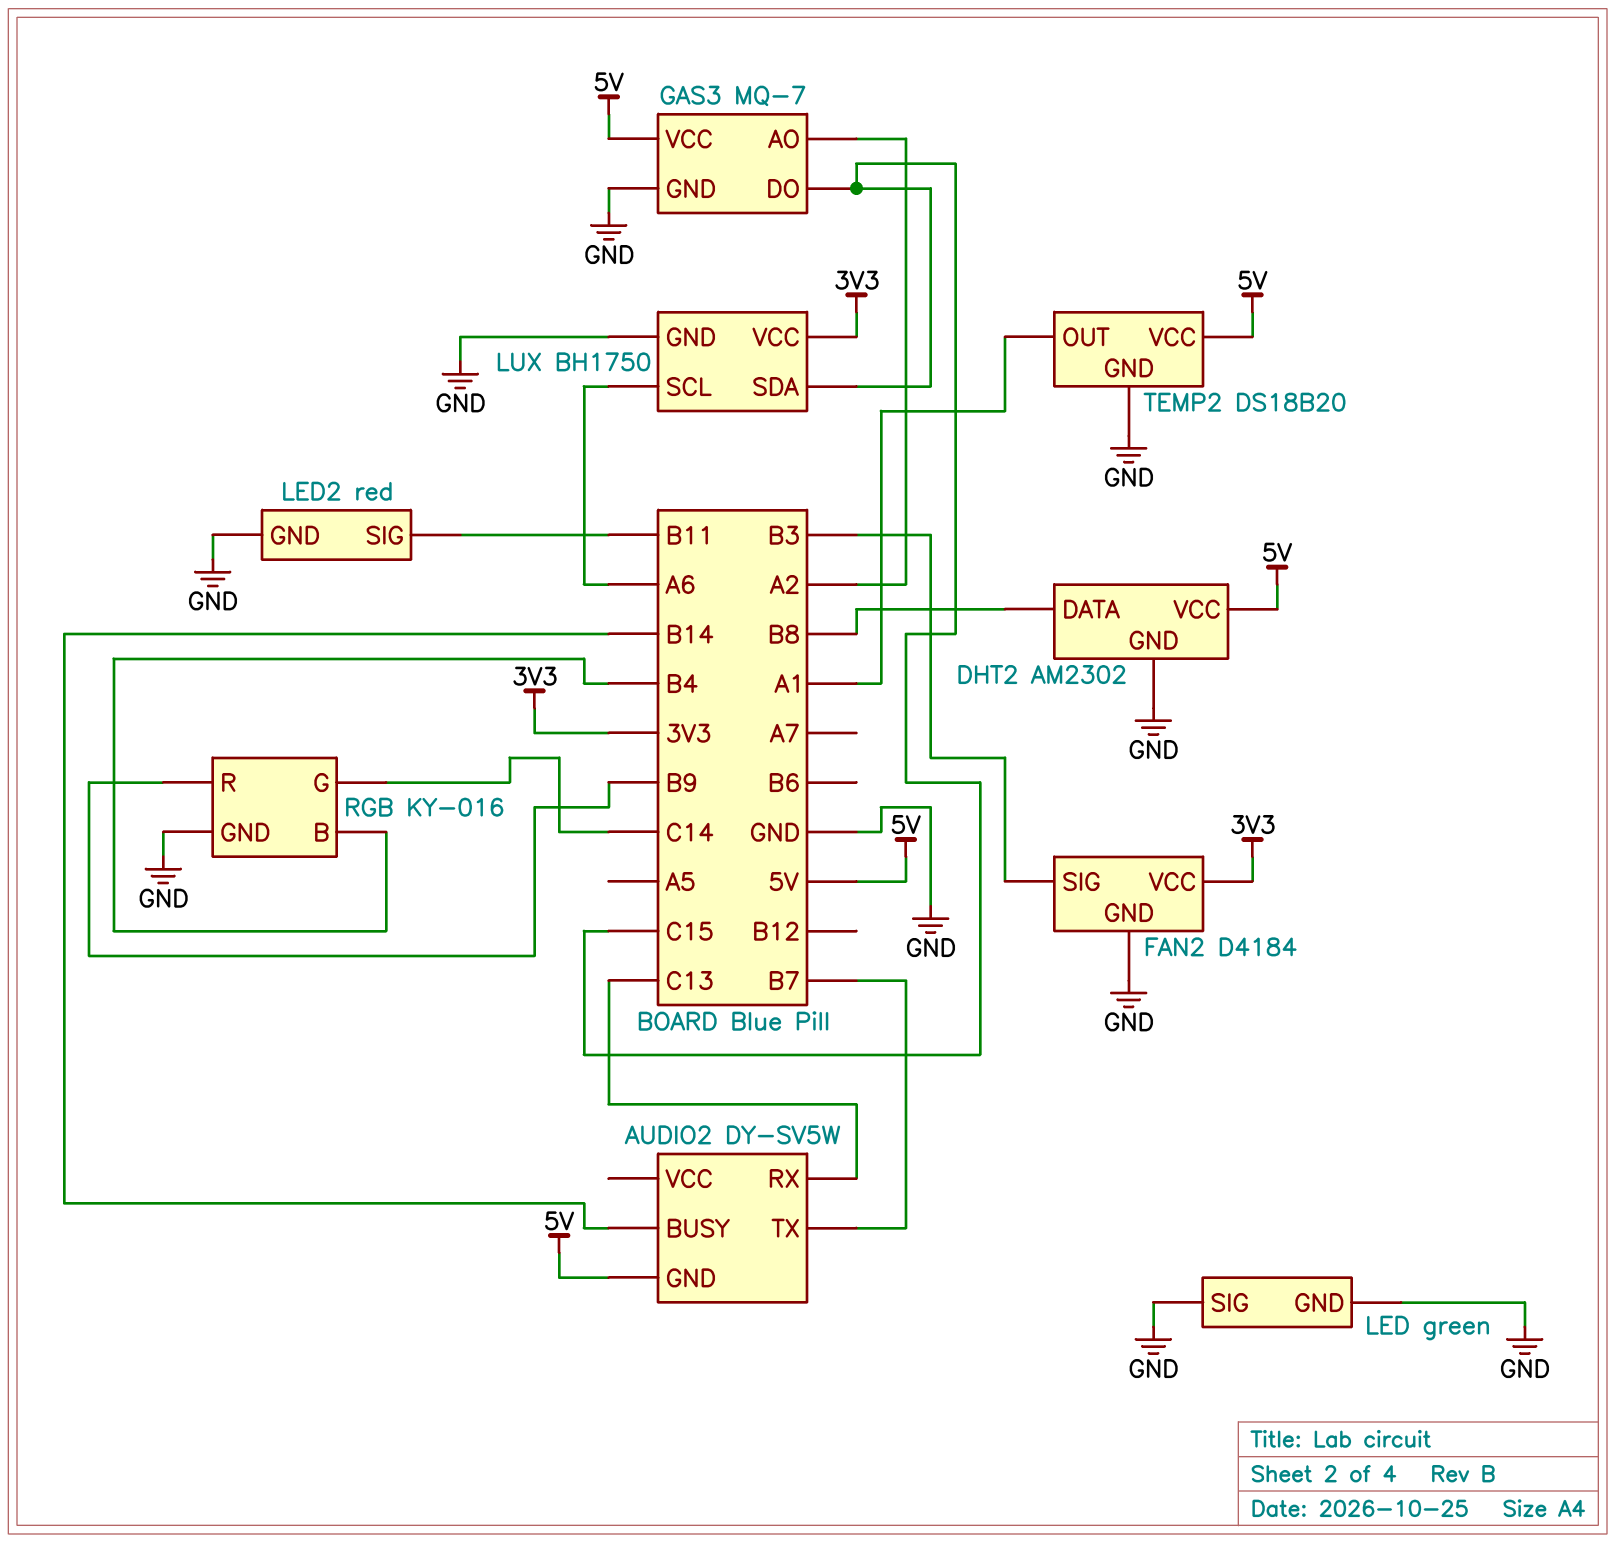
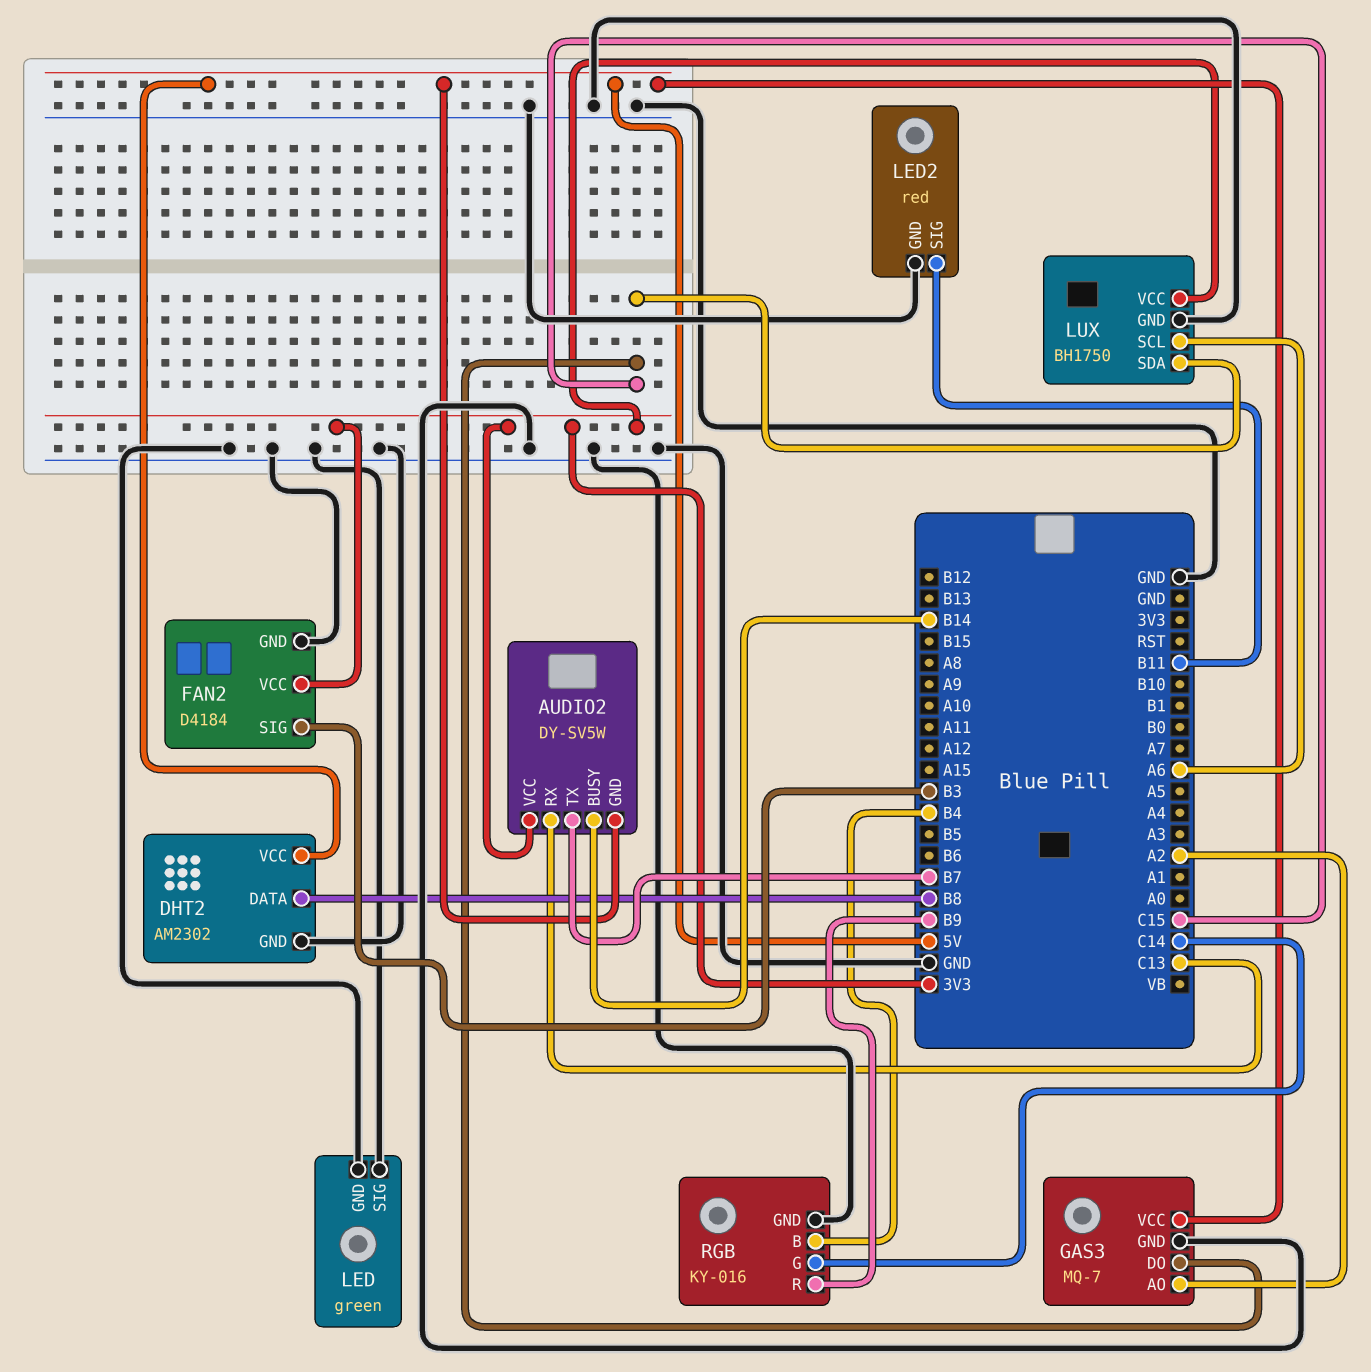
AUDIO2 pin VCC: none -> 3V3
TEMP2: DS18B20 -> none
TEMP2 pin GND: GND -> none
TEMP2 pin OUT: A1 -> none
TEMP2 pin VCC: 5V -> none

